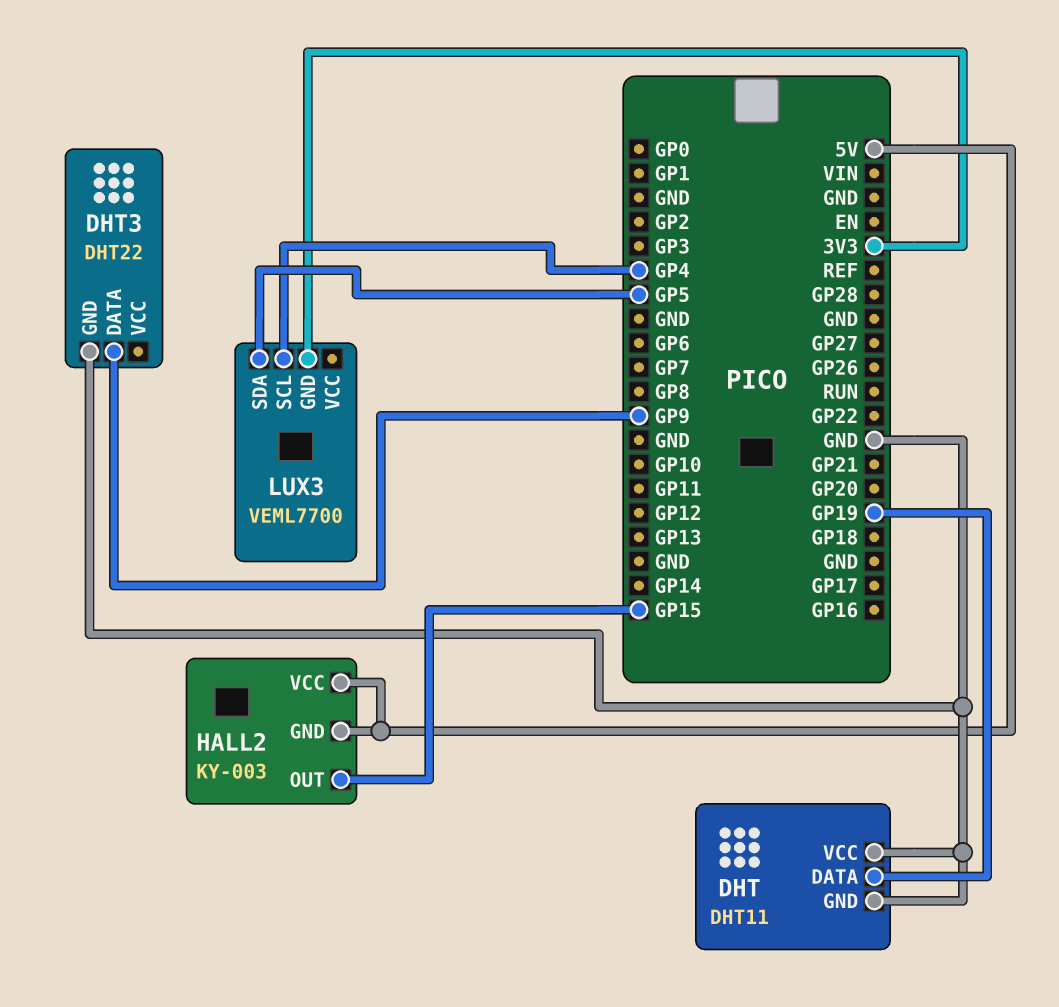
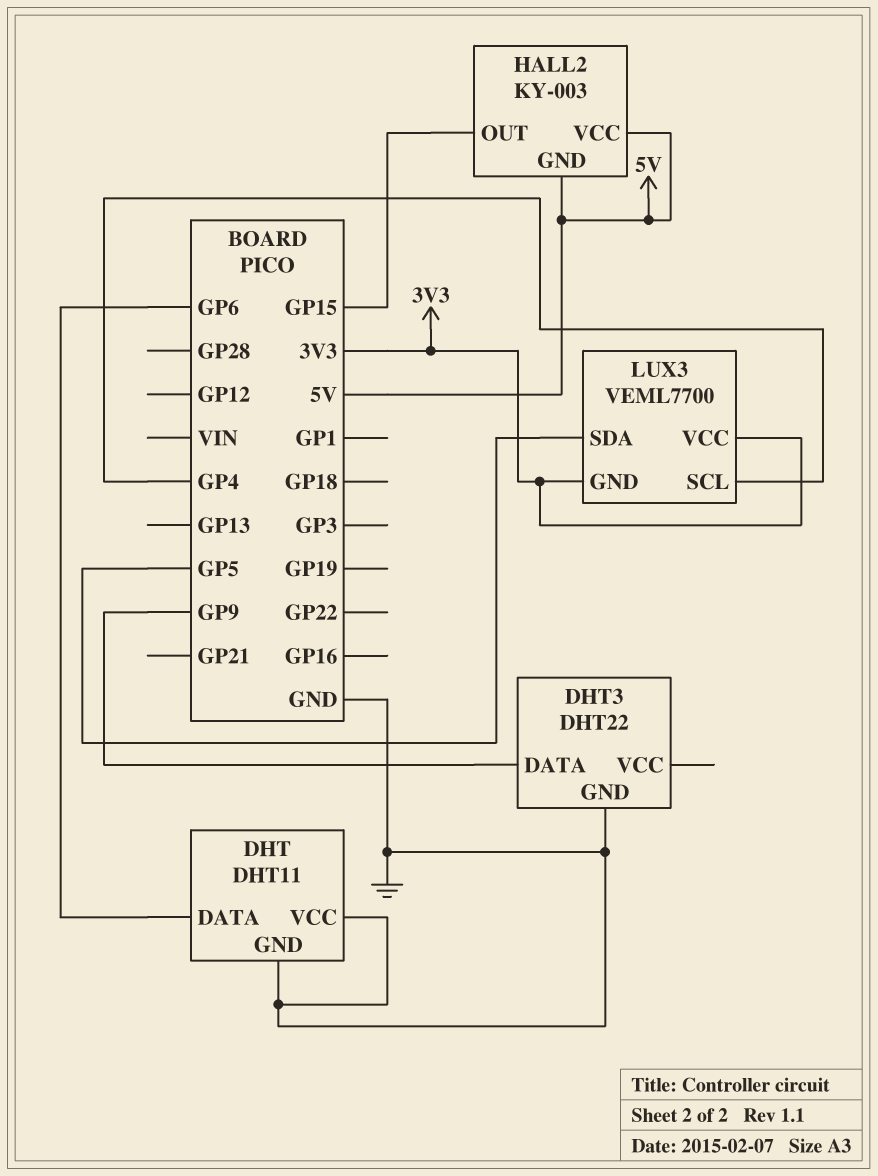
DHT pin DATA: GP19 -> GP6
LUX3 pin VCC: none -> 3V3

